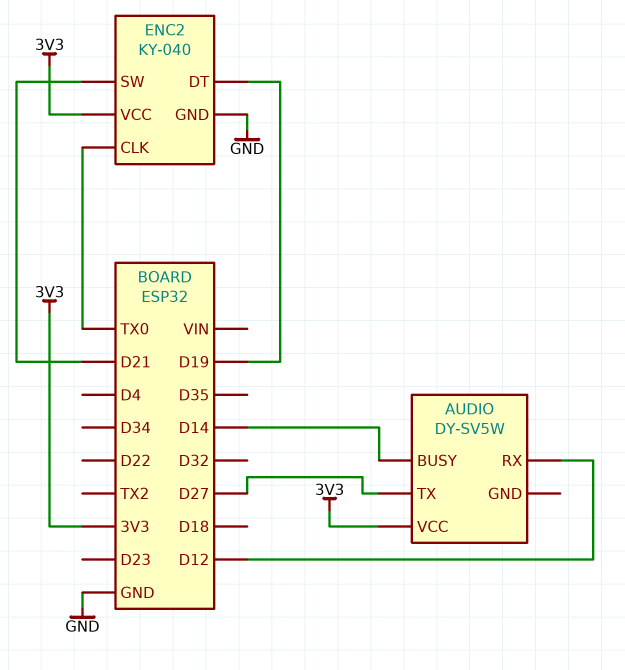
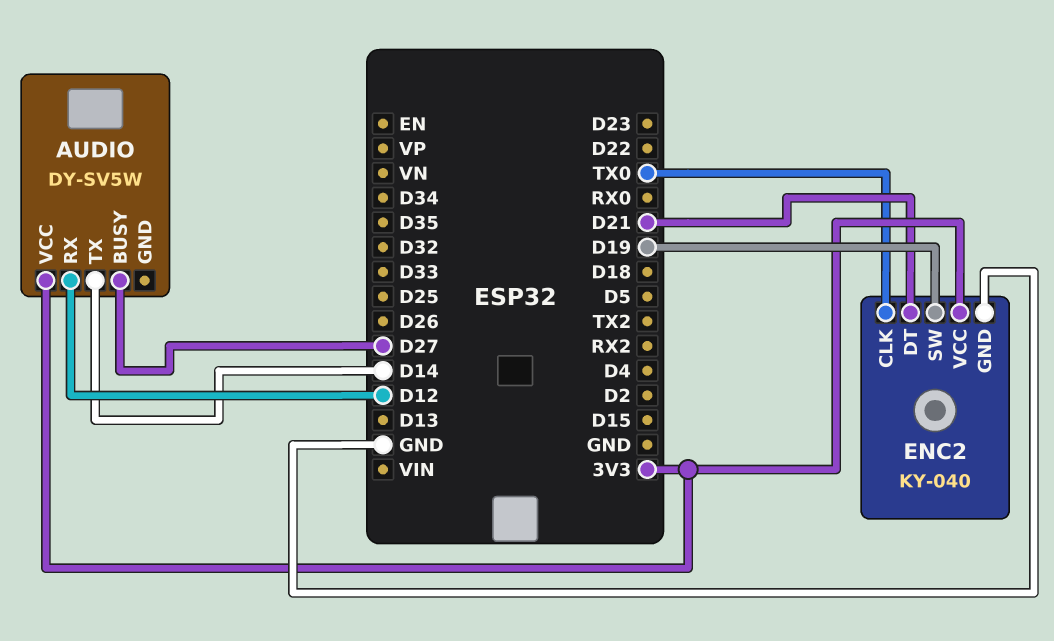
AUDIO pin BUSY: D14 -> D27
AUDIO pin TX: D27 -> D14
ENC2 pin DT: D19 -> D21
ENC2 pin SW: D21 -> D19

